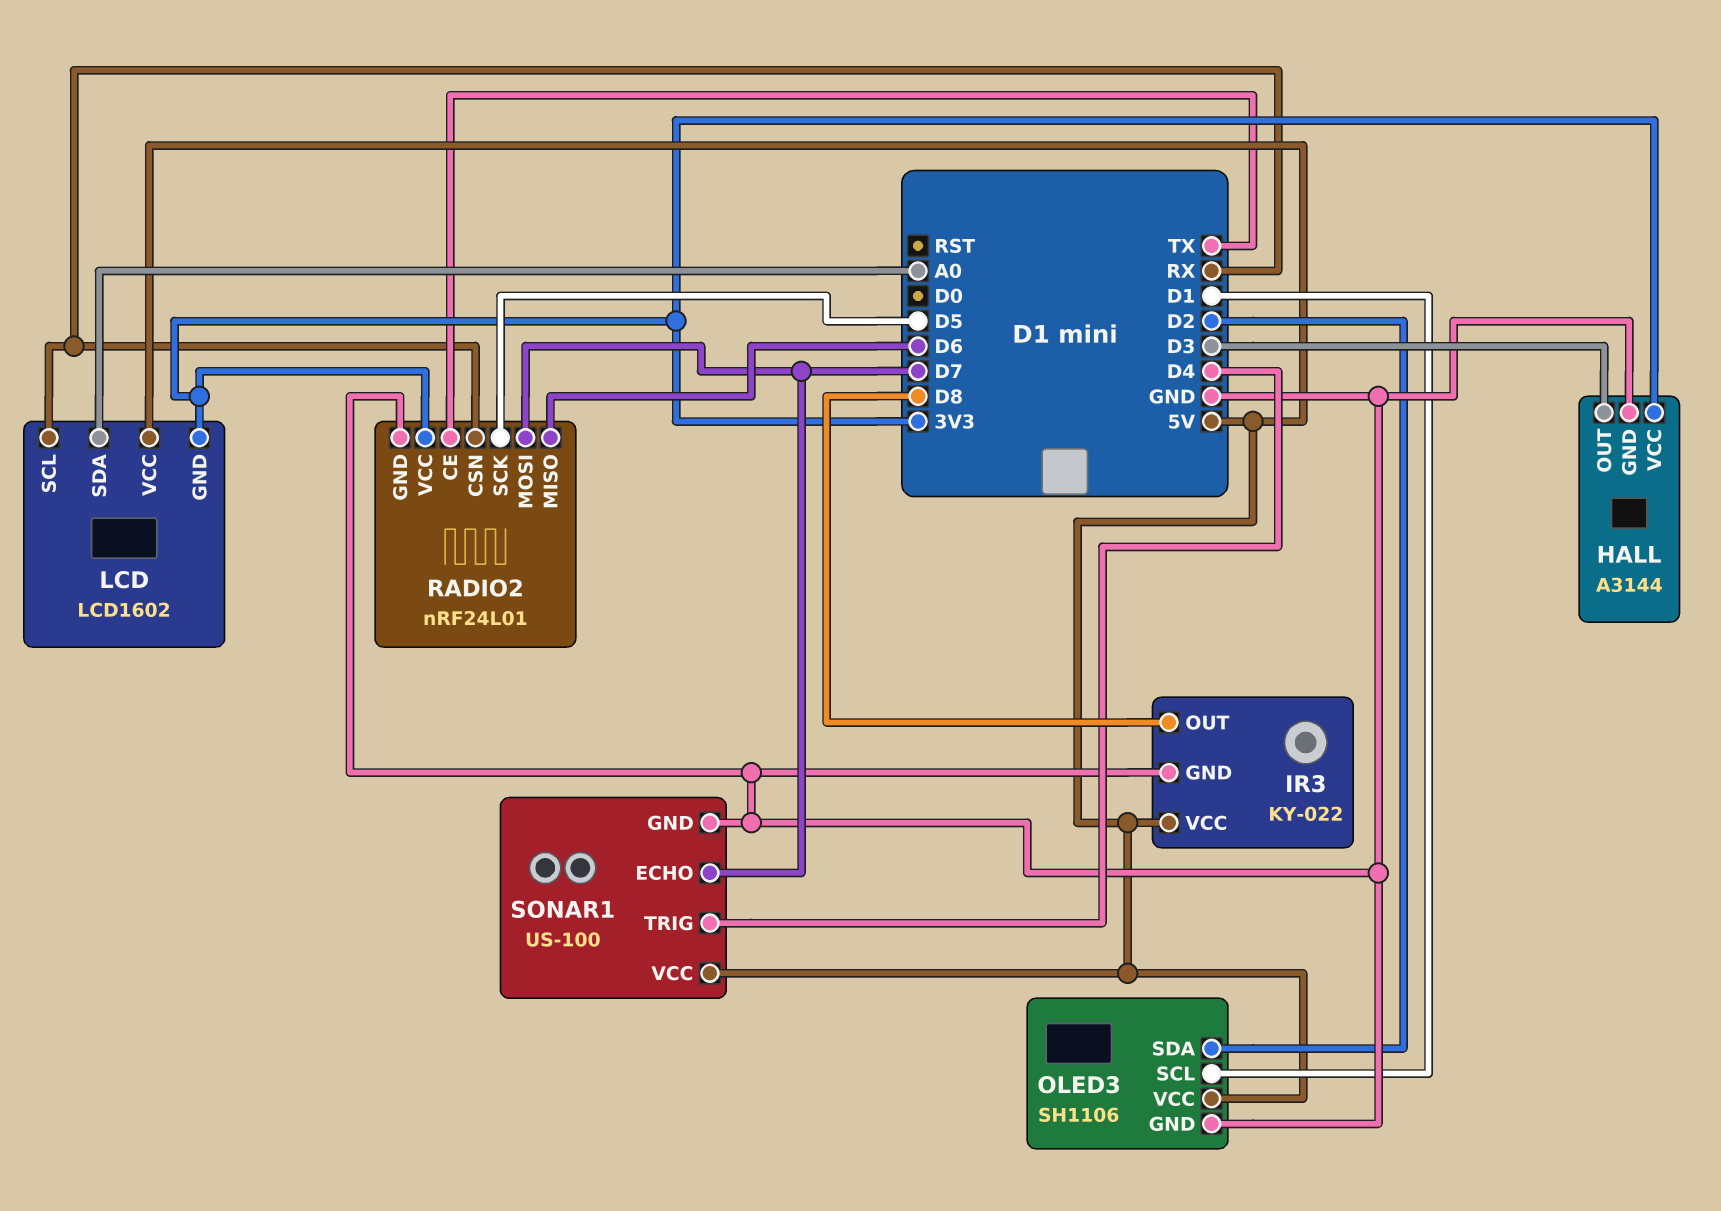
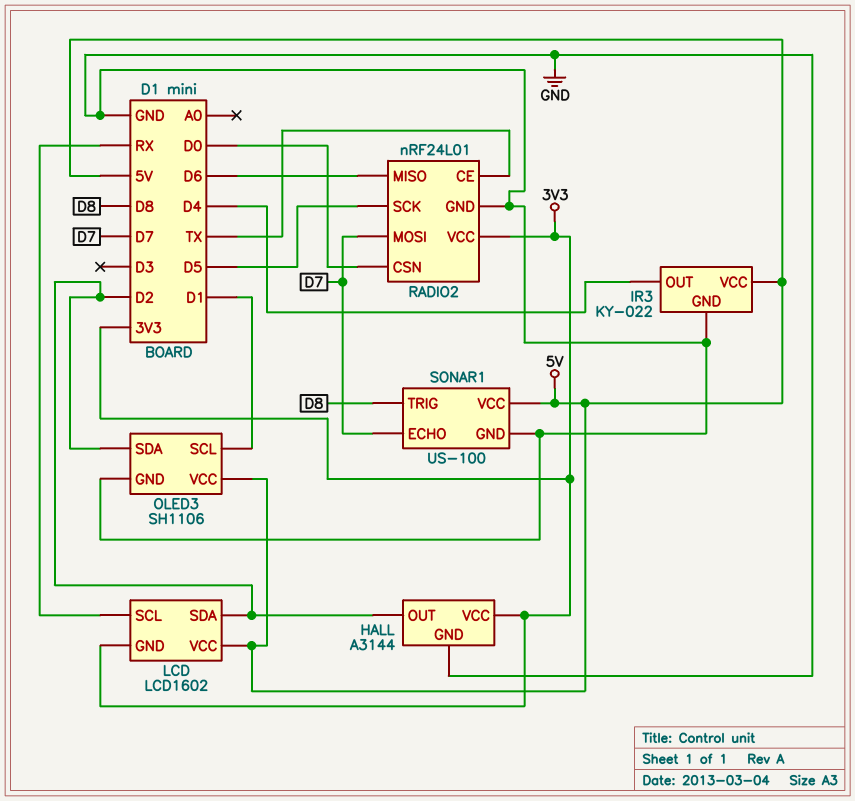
HALL pin OUT: D3 -> D2
IR3 pin OUT: D8 -> D4
LCD pin SDA: A0 -> D2
RADIO2 pin CSN: RX -> D0
SONAR1 pin TRIG: D4 -> D8

